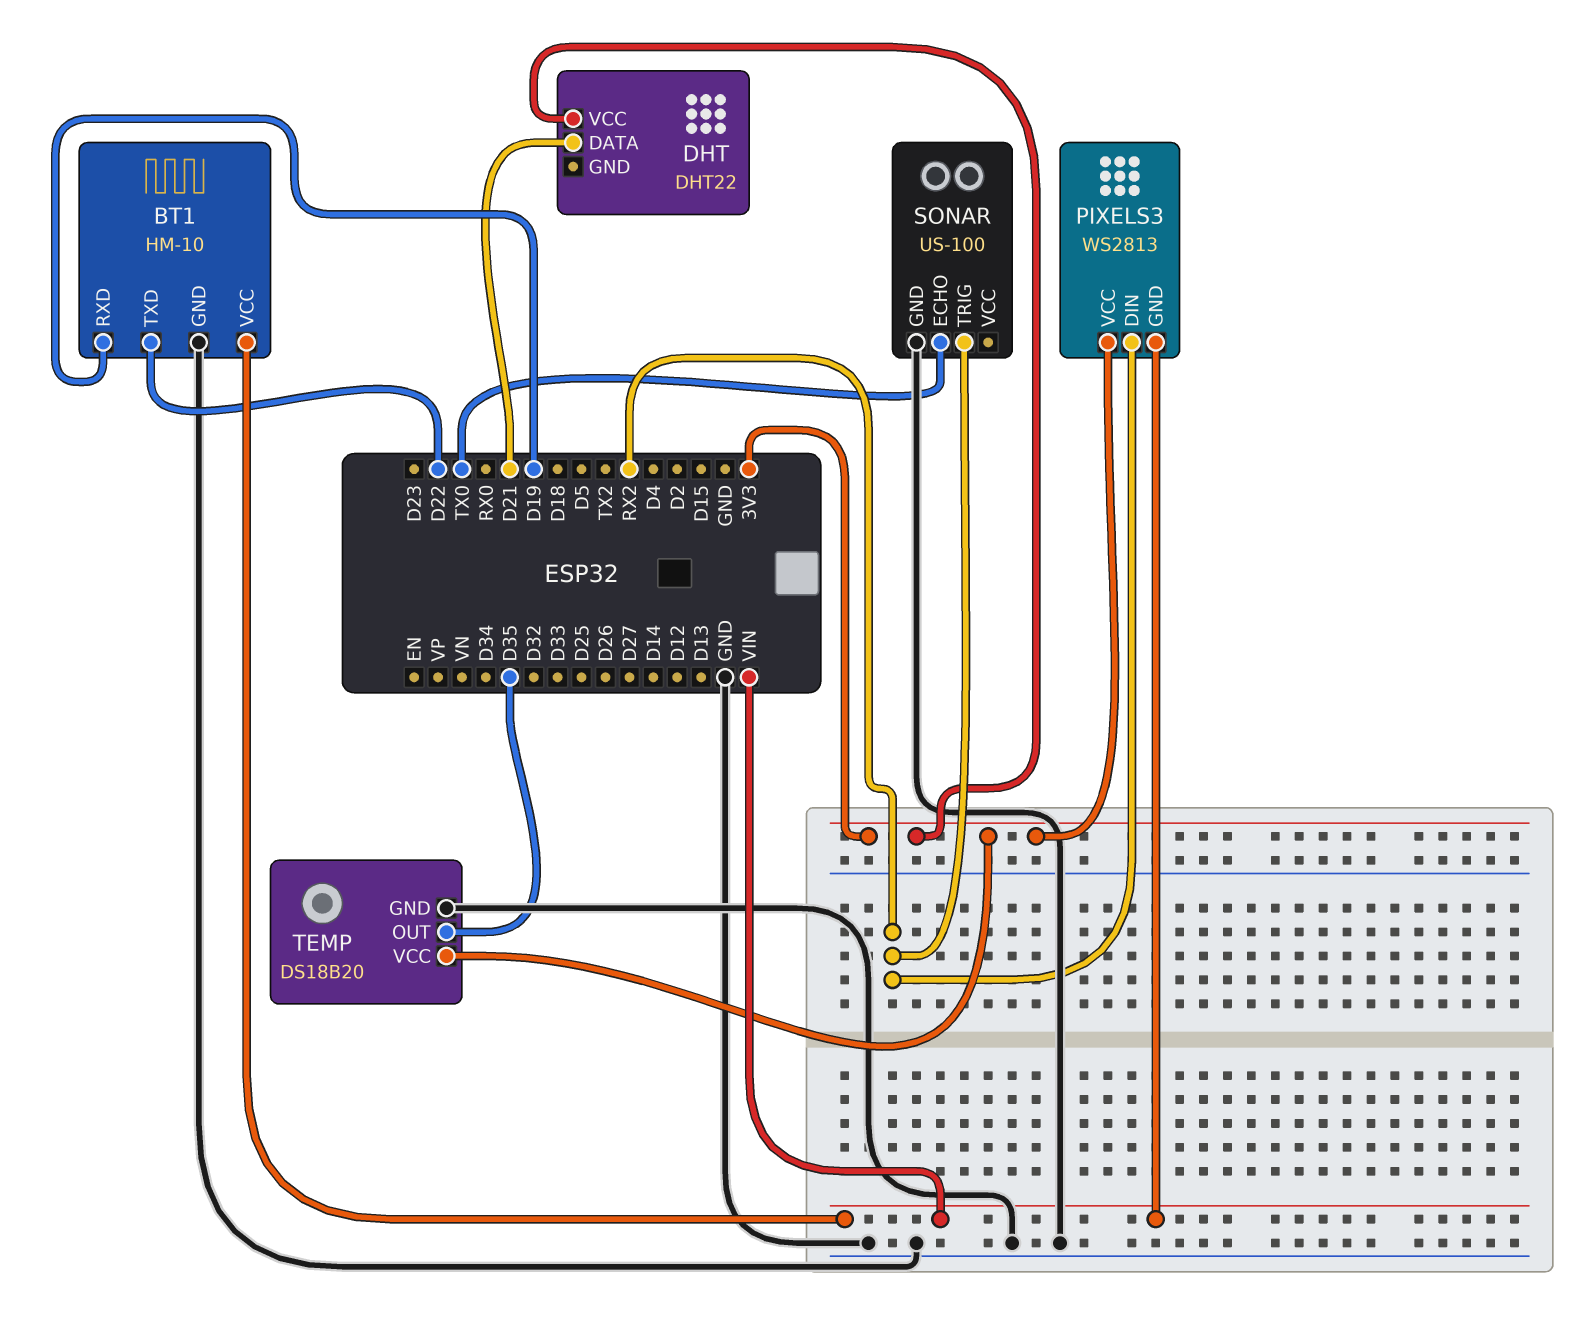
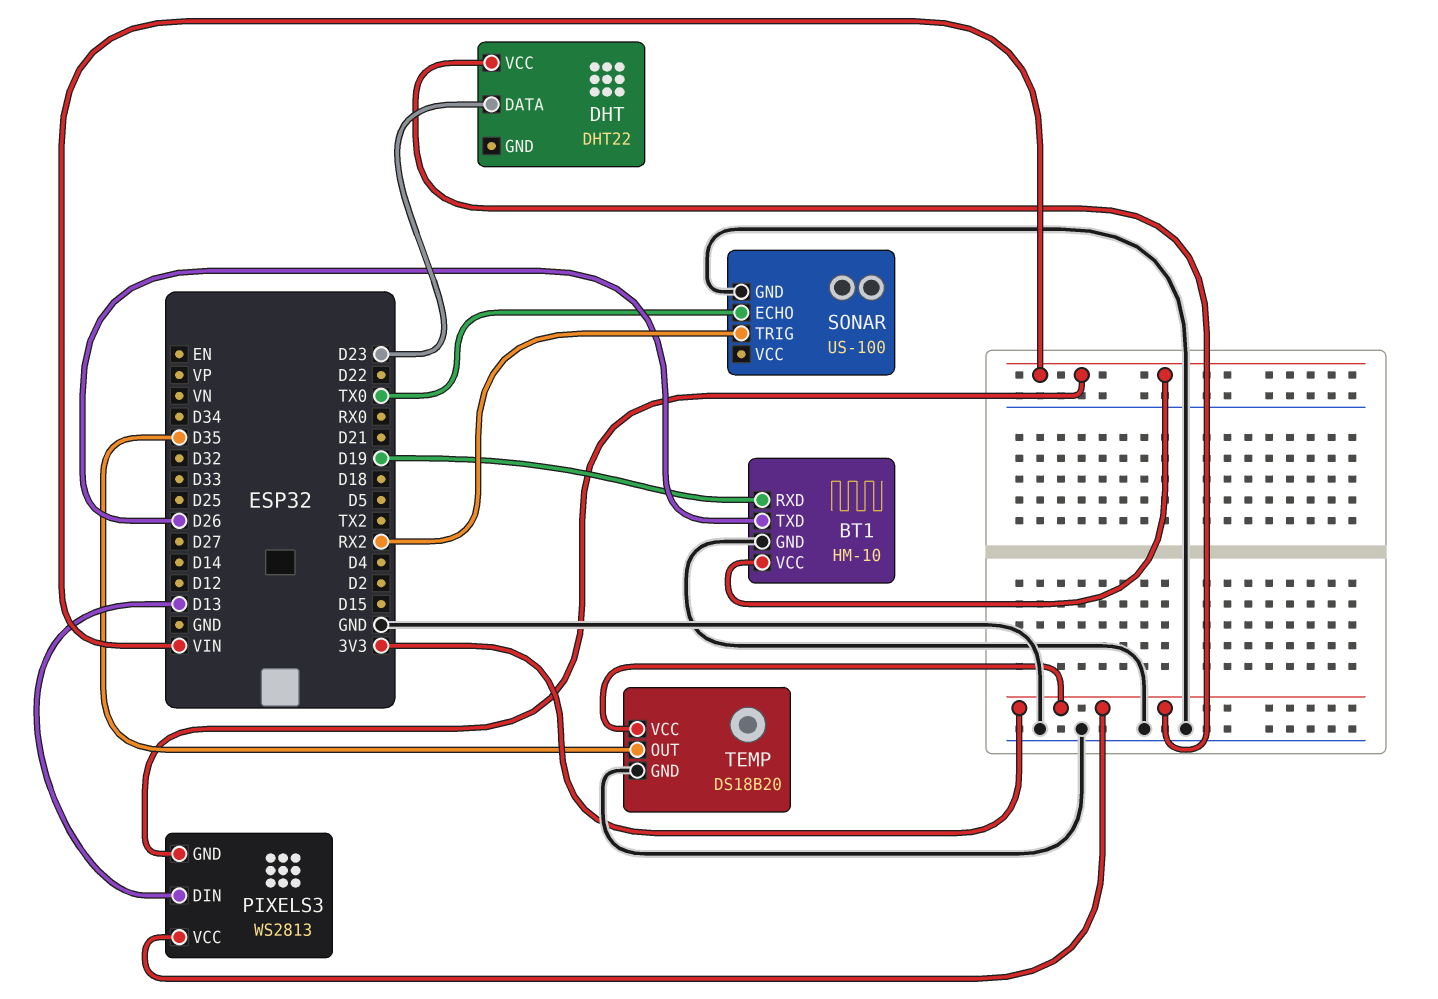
BT1 pin TXD: D22 -> D26
DHT pin DATA: D21 -> D23
PIXELS3 pin DIN: RX2 -> D13

